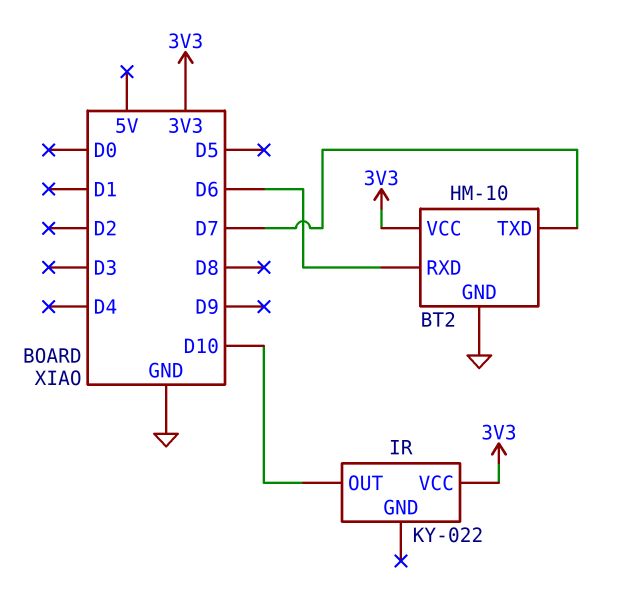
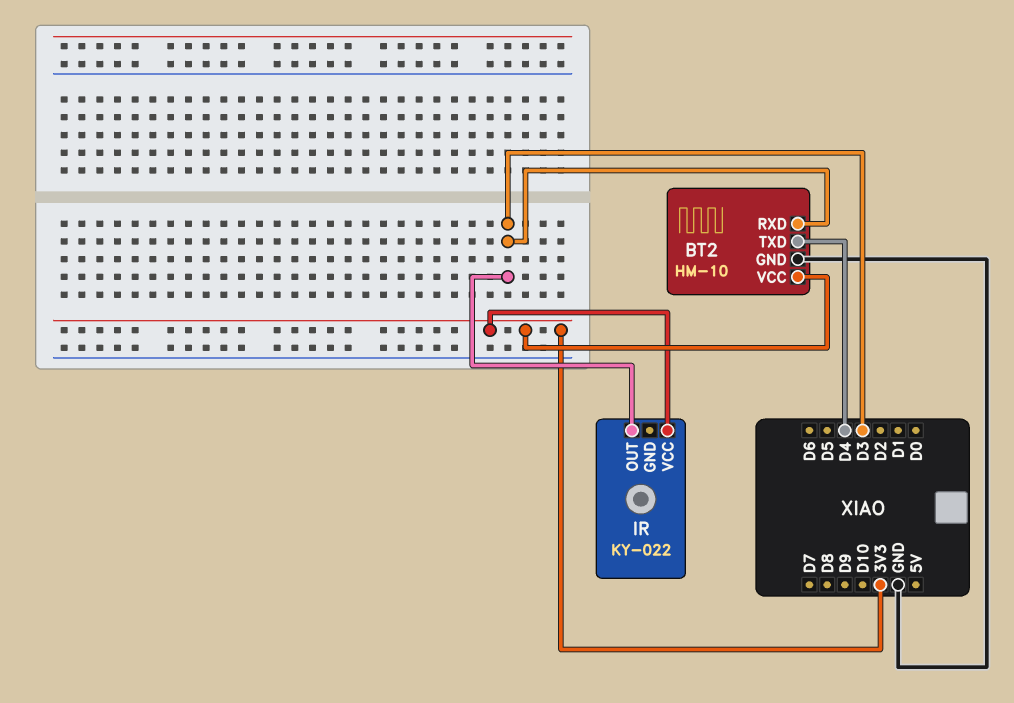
BT2 pin RXD: D6 -> D3
BT2 pin TXD: D7 -> D4
IR pin OUT: D10 -> D3

